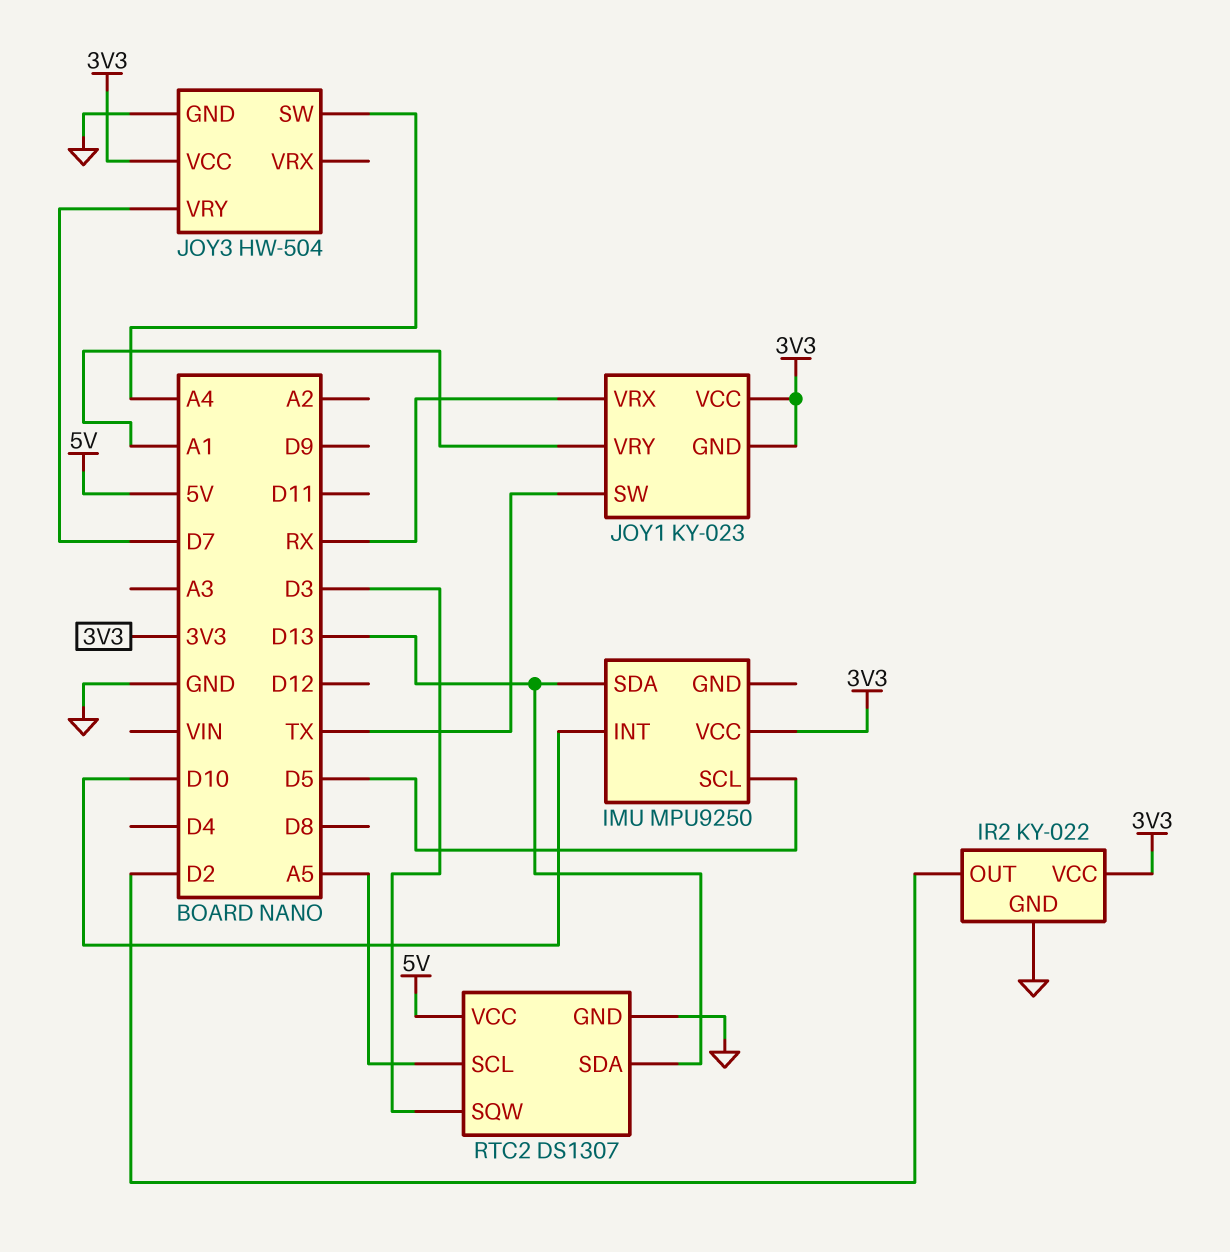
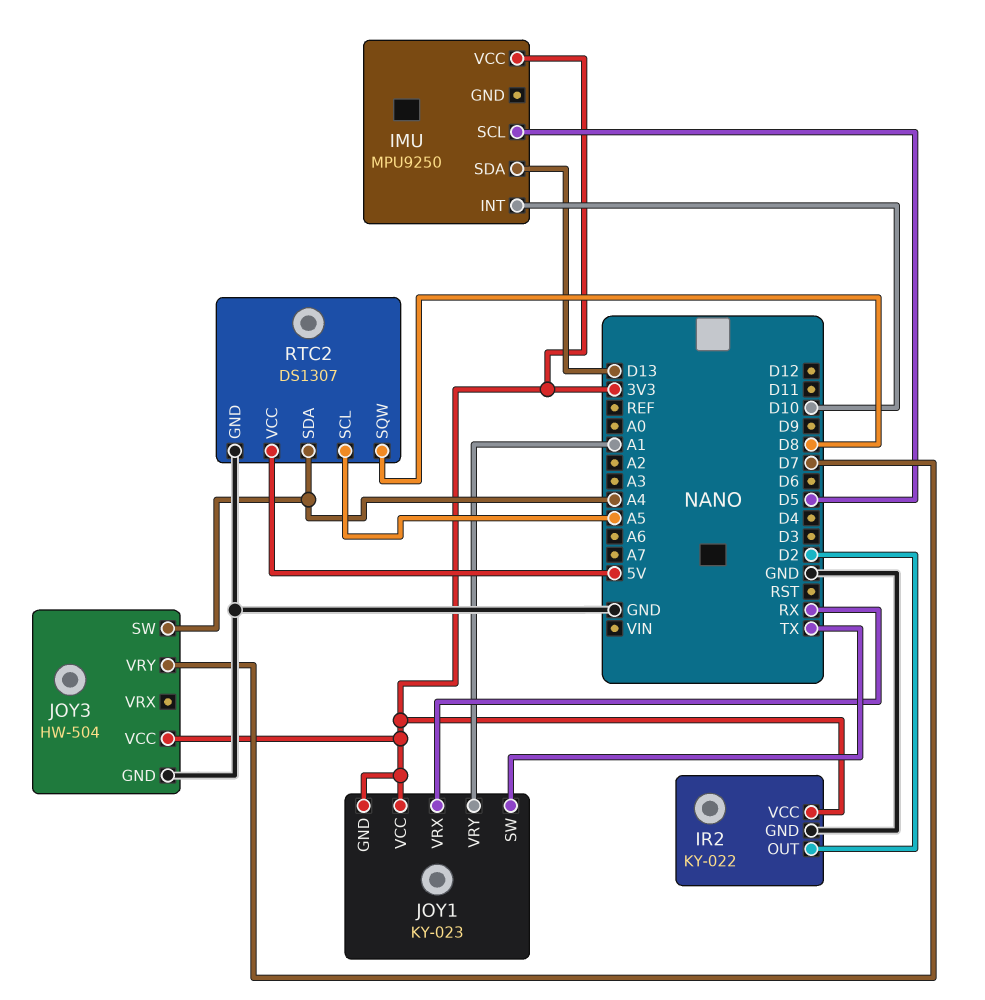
RTC2 pin SDA: D13 -> A4
RTC2 pin SQW: D3 -> D8

